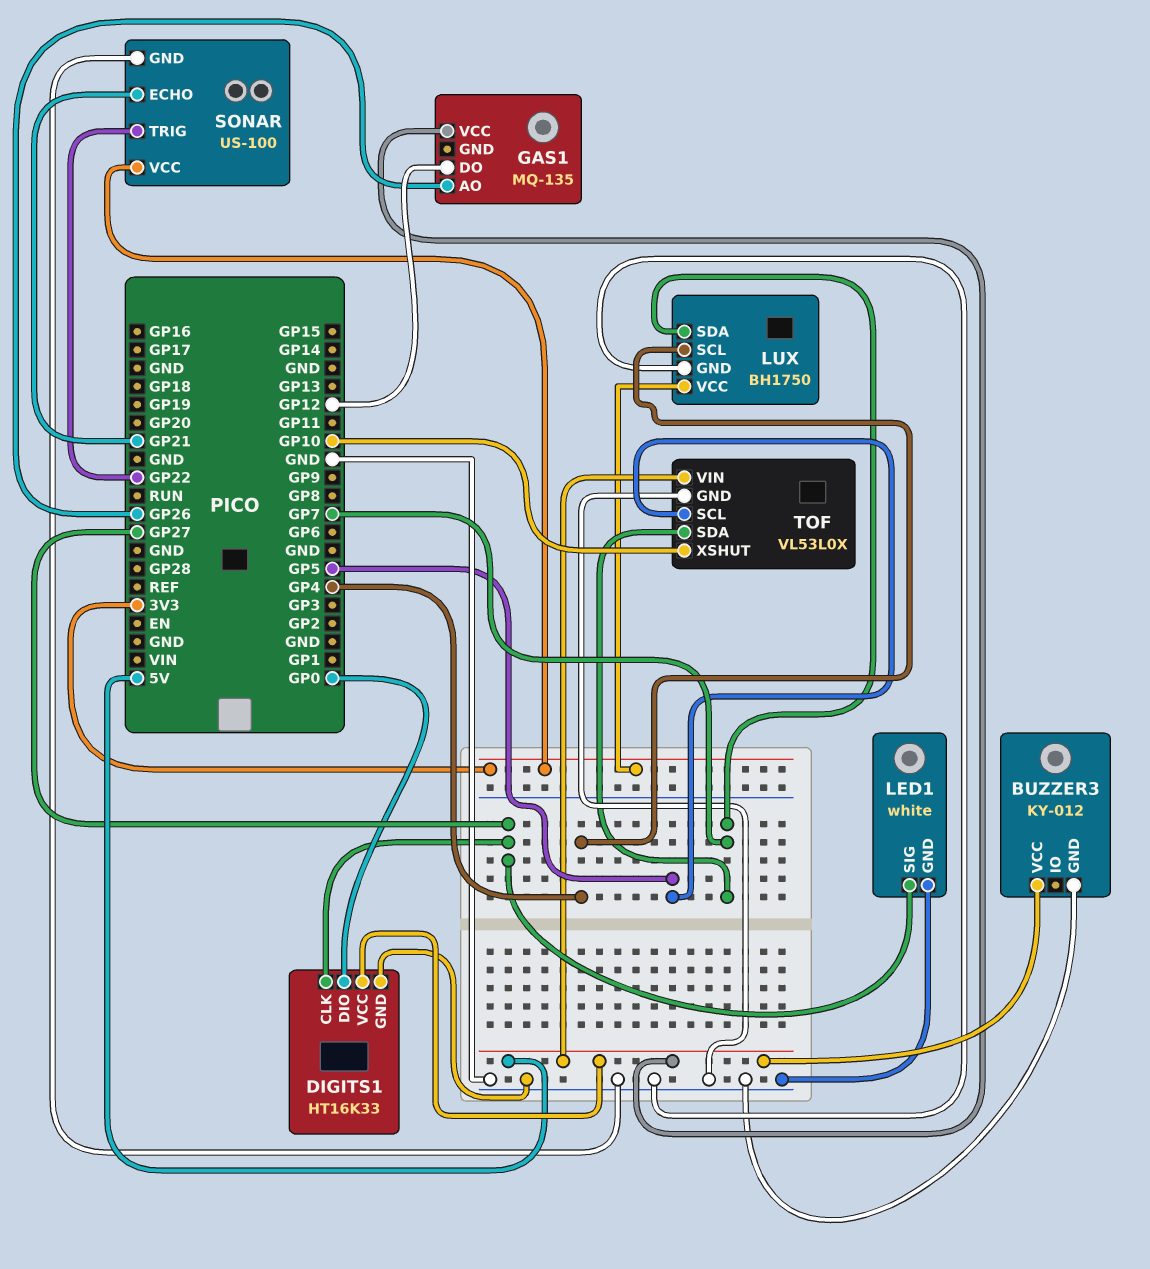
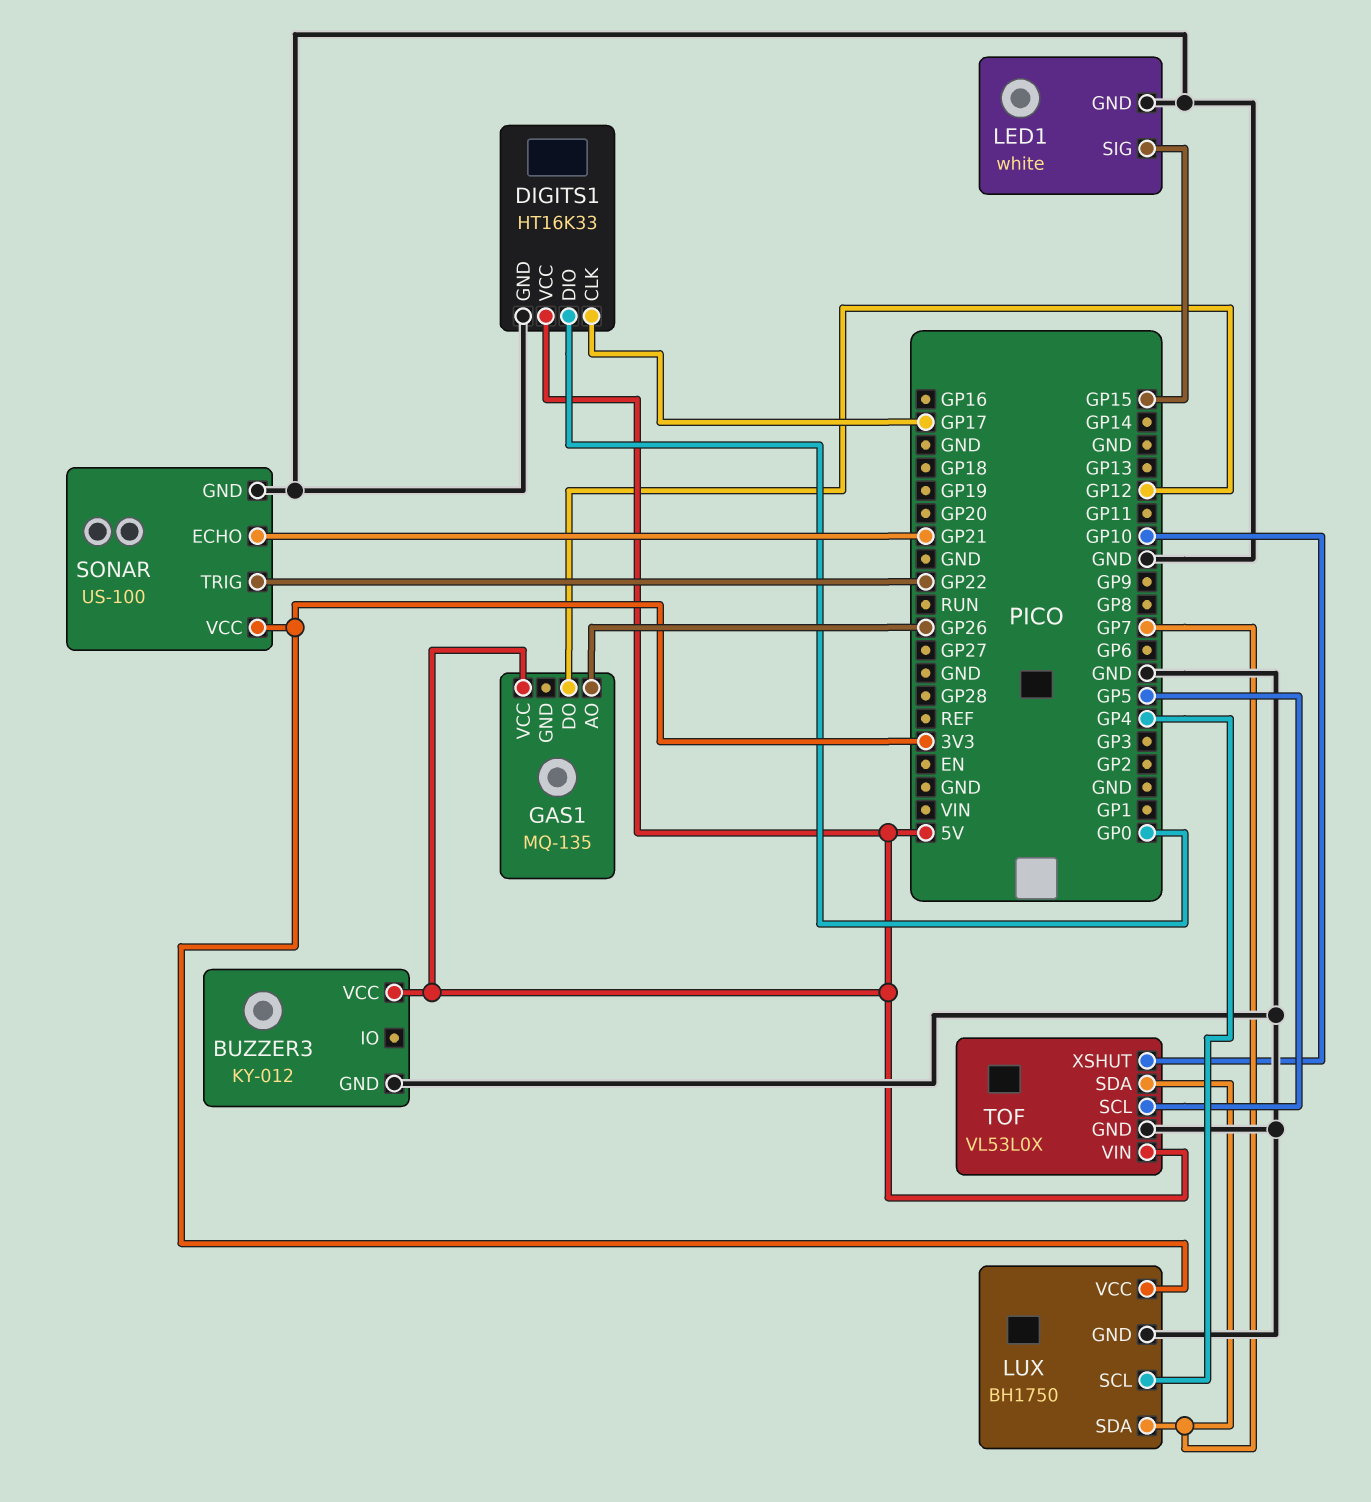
DIGITS1 pin CLK: GP27 -> GP17
LED1 pin SIG: GP27 -> GP15

